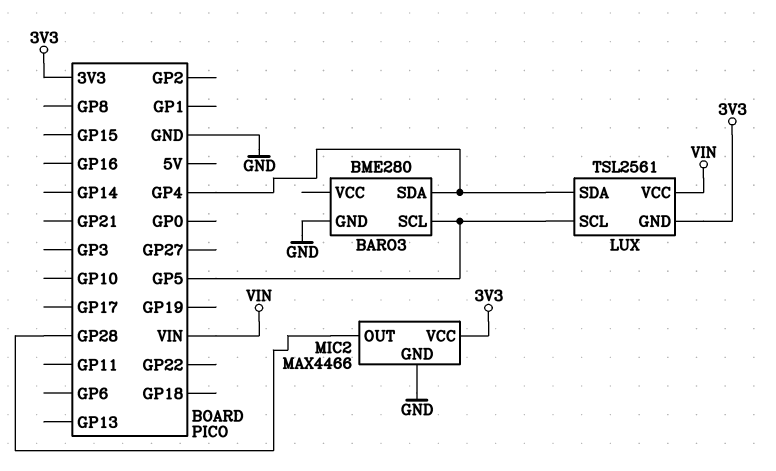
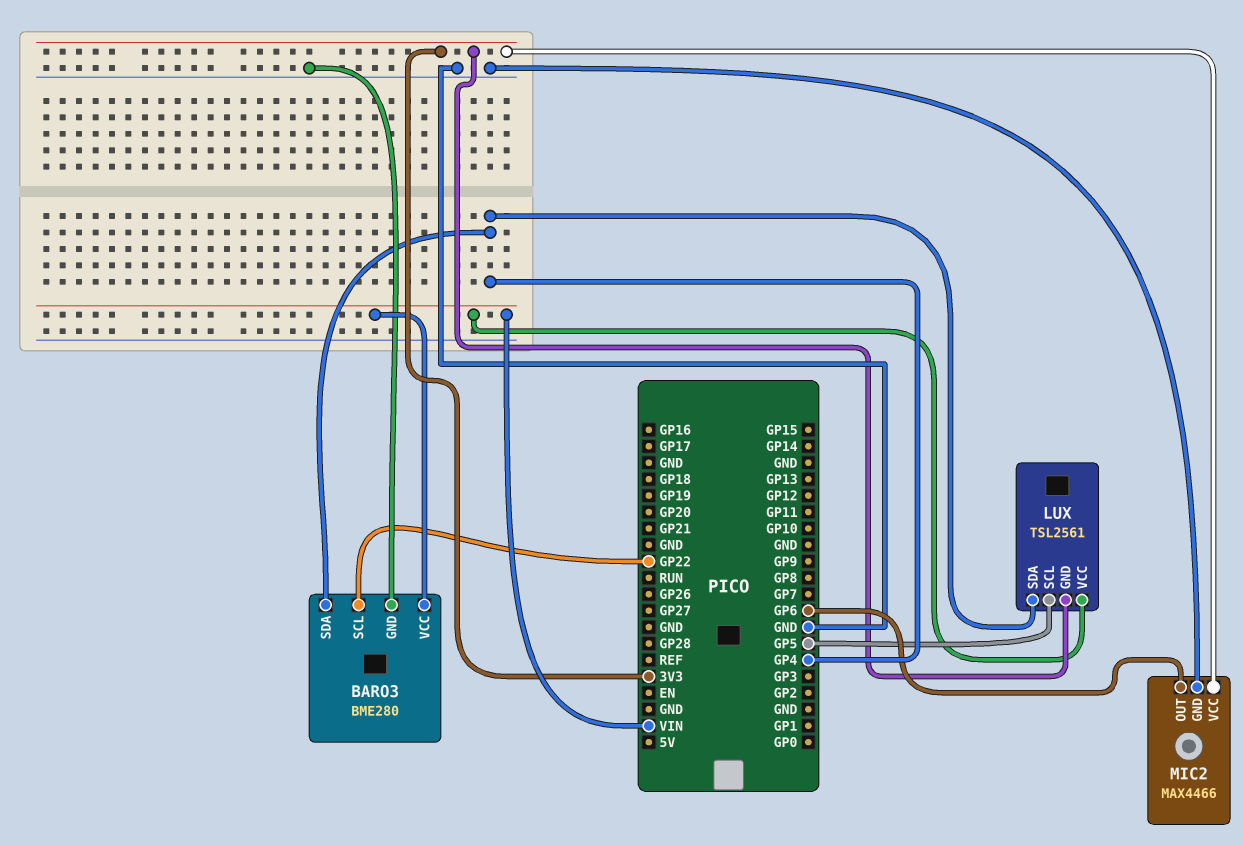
BARO3 pin SCL: GP5 -> GP22
BARO3 pin VCC: none -> VIN
MIC2 pin OUT: GP28 -> GP6

